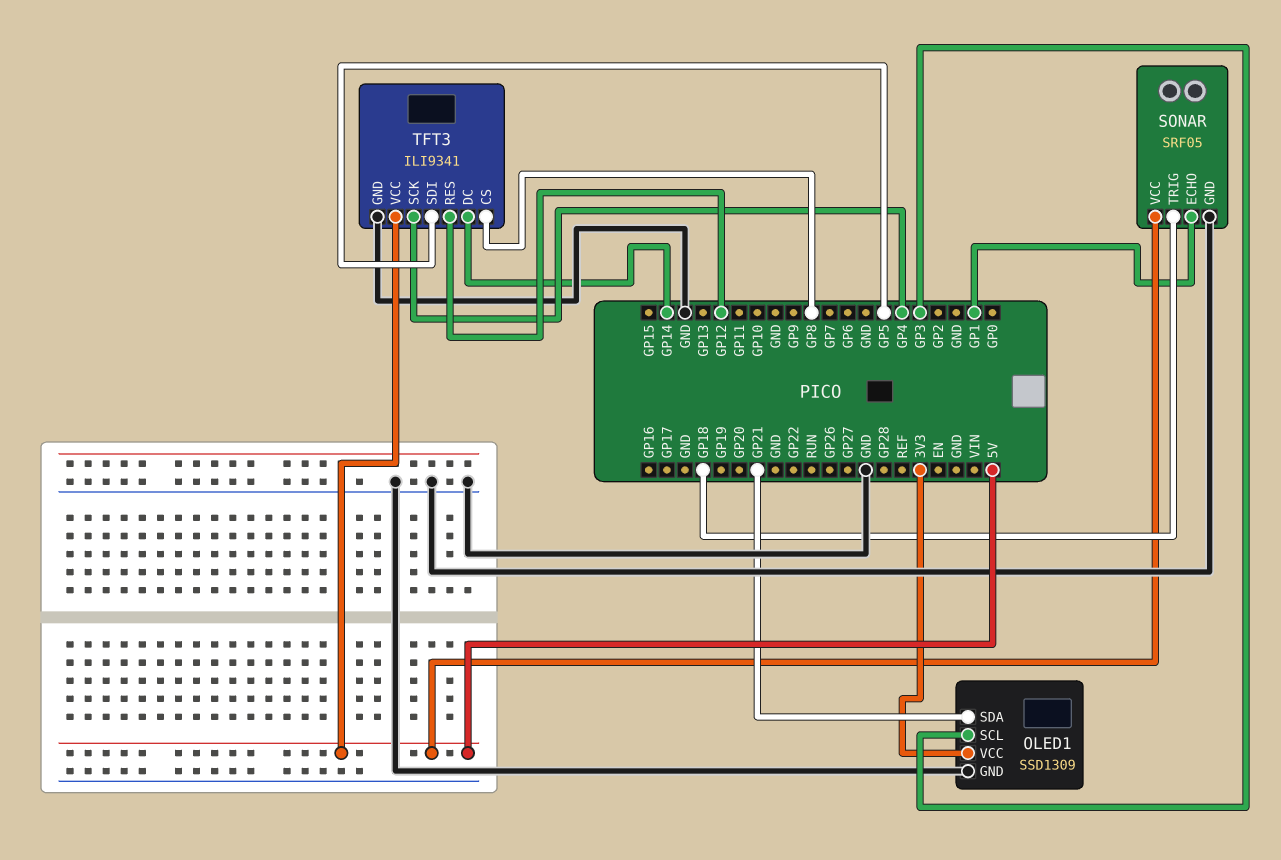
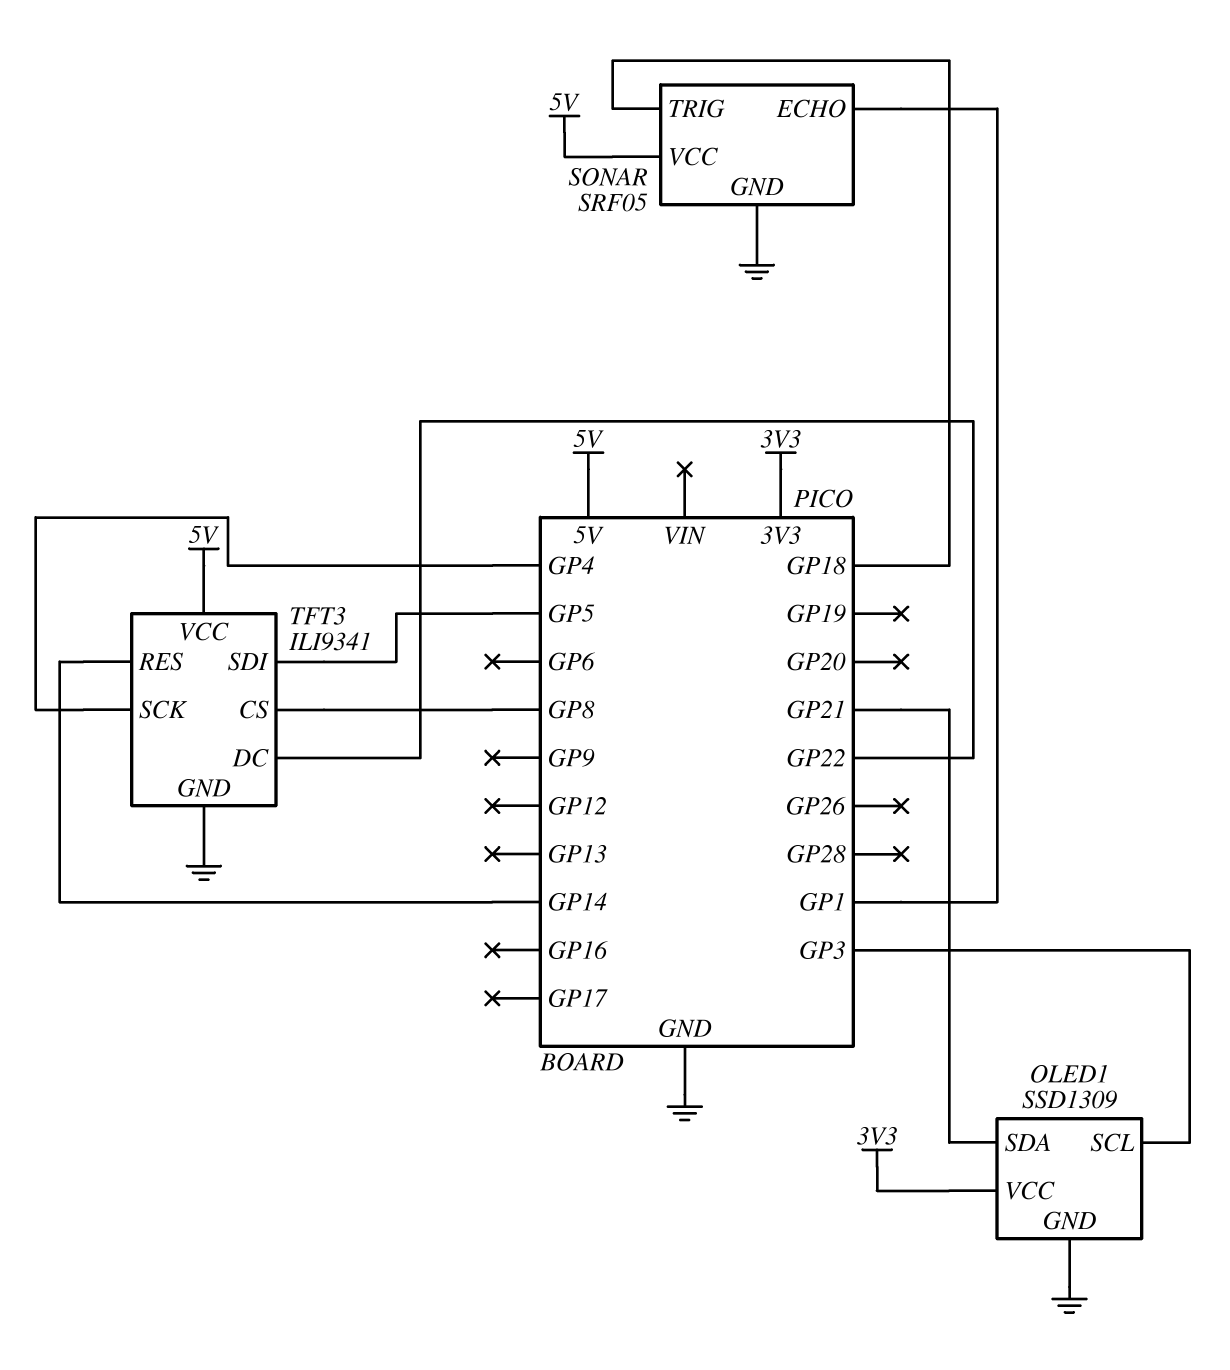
TFT3 pin DC: GP14 -> GP22
TFT3 pin RES: GP12 -> GP14

